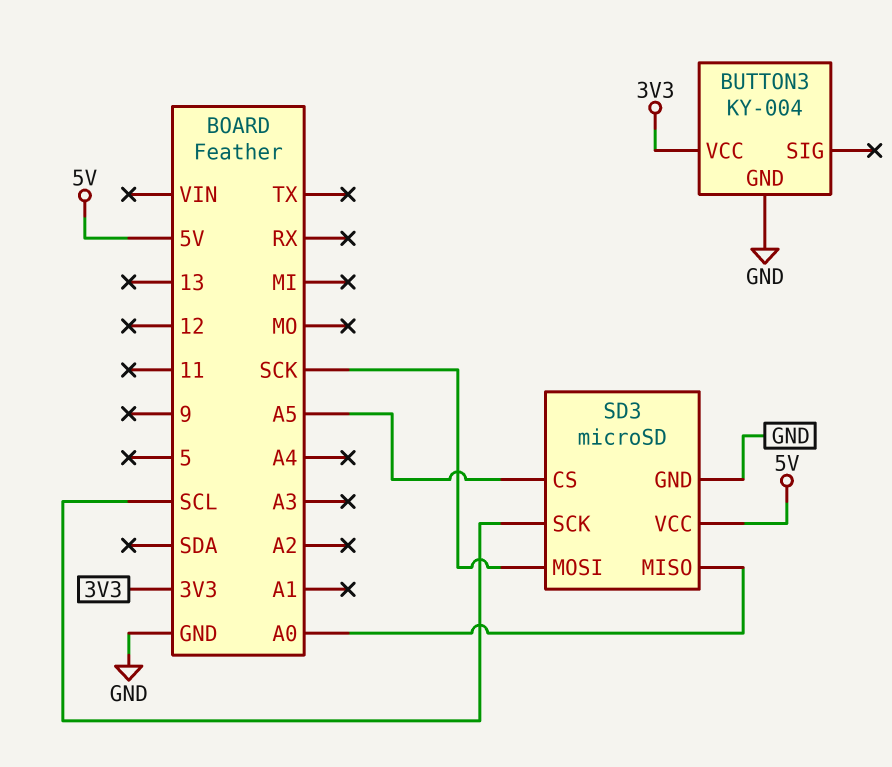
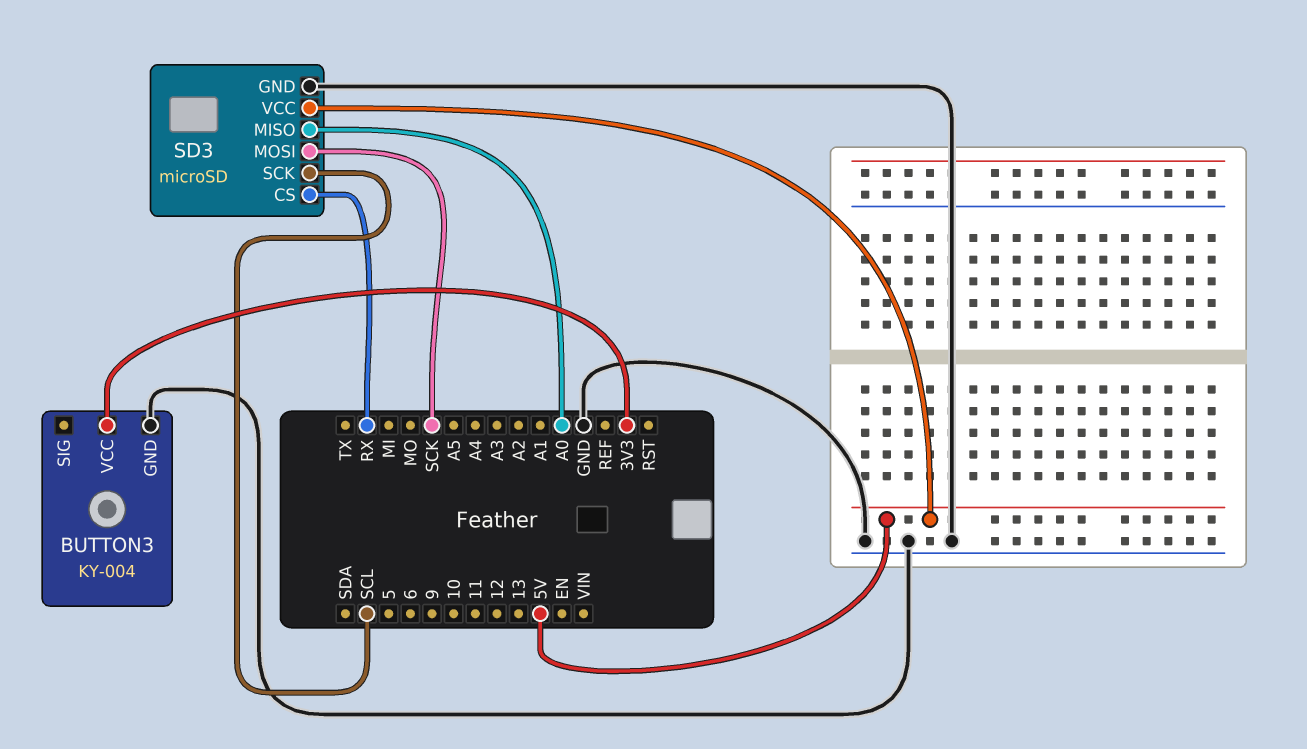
SD3 pin CS: A5 -> RX

